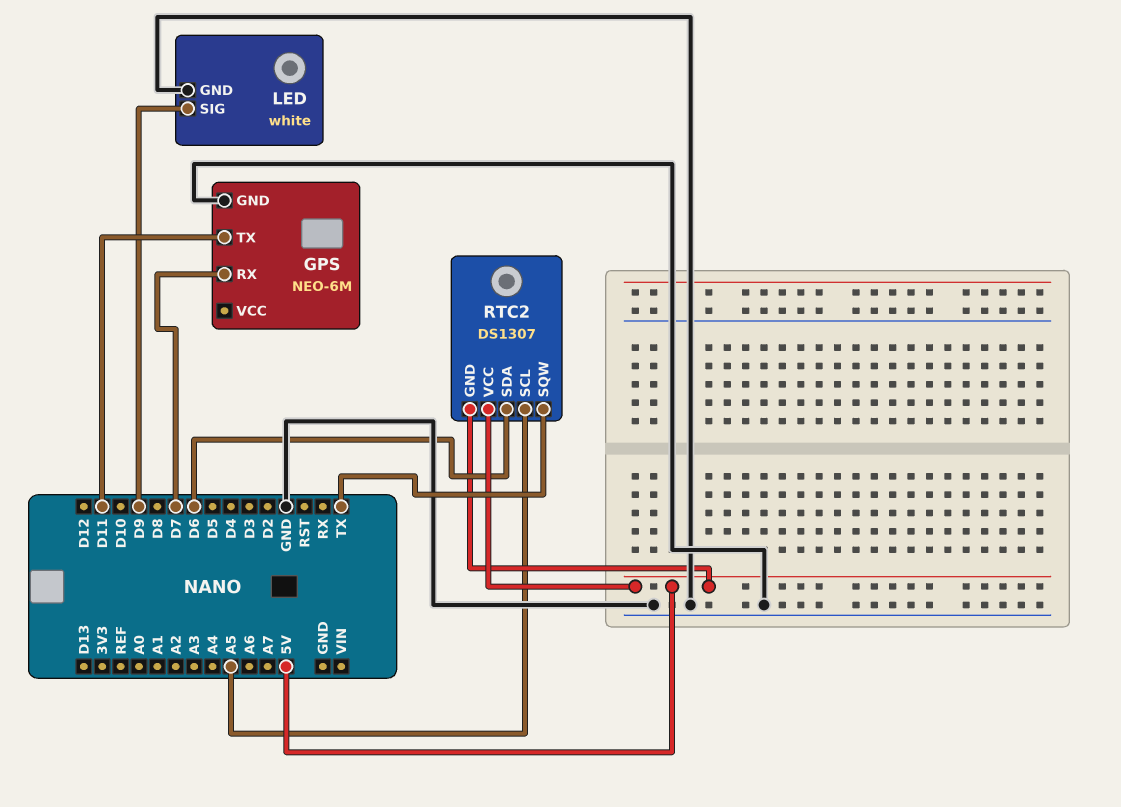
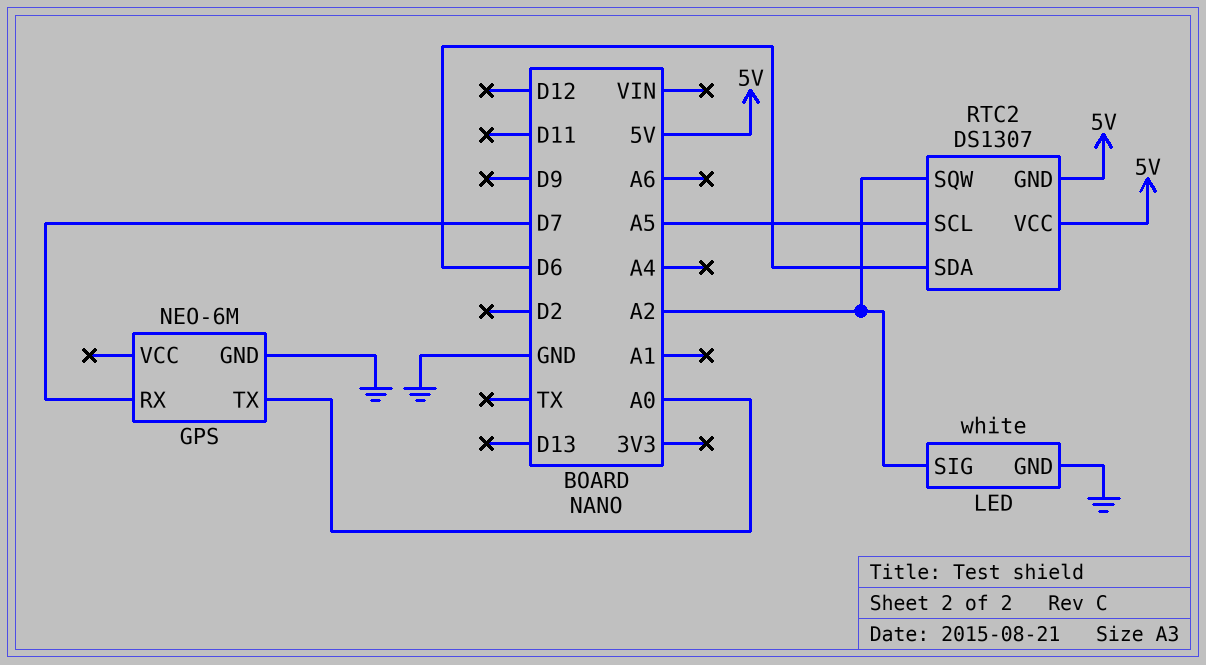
GPS pin TX: D11 -> A0
LED pin SIG: D9 -> A2
RTC2 pin SQW: TX -> A2

